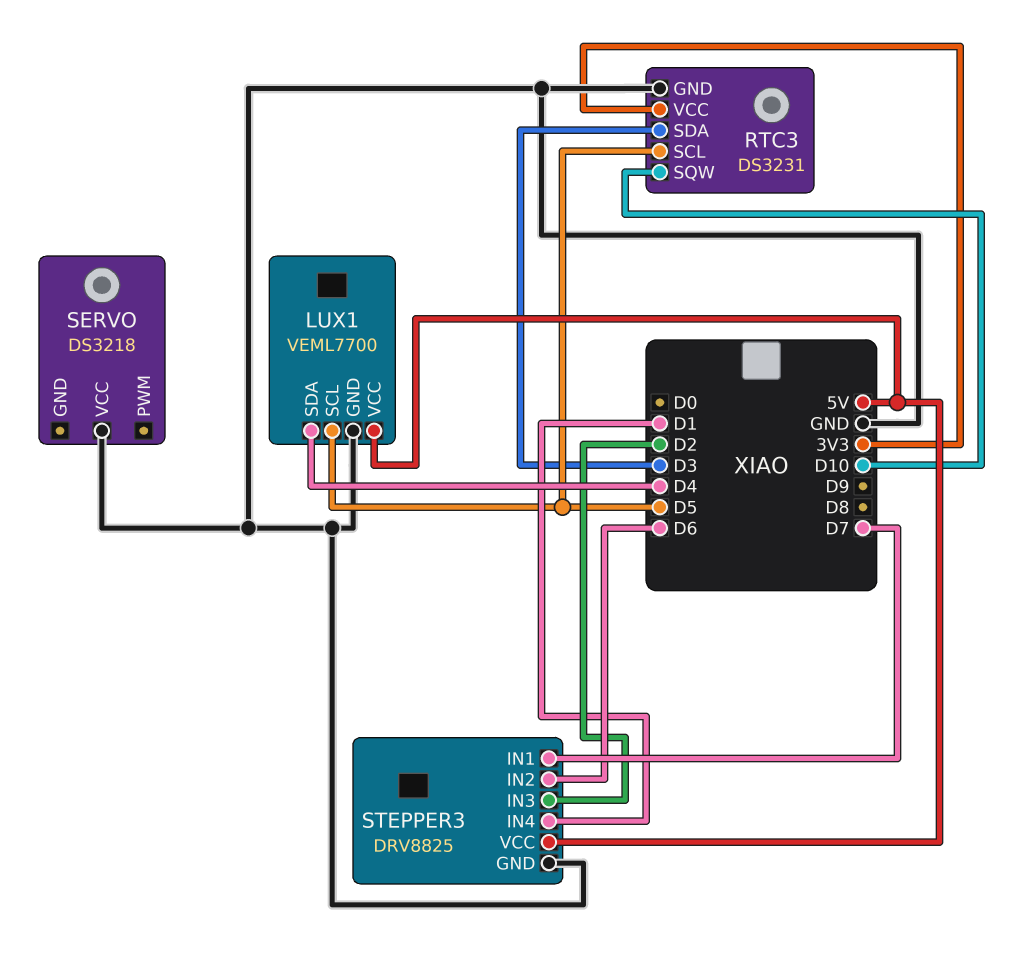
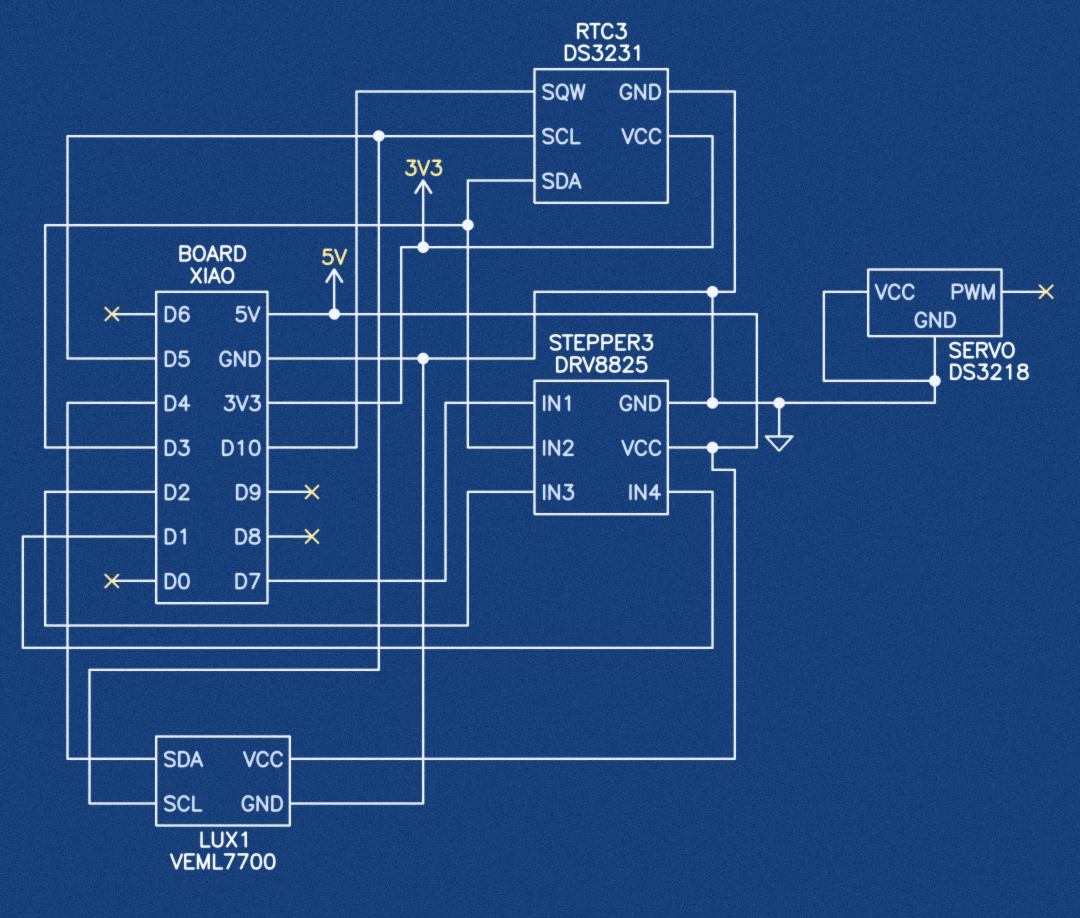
SERVO pin GND: none -> GND
STEPPER3 pin IN2: D6 -> D3

